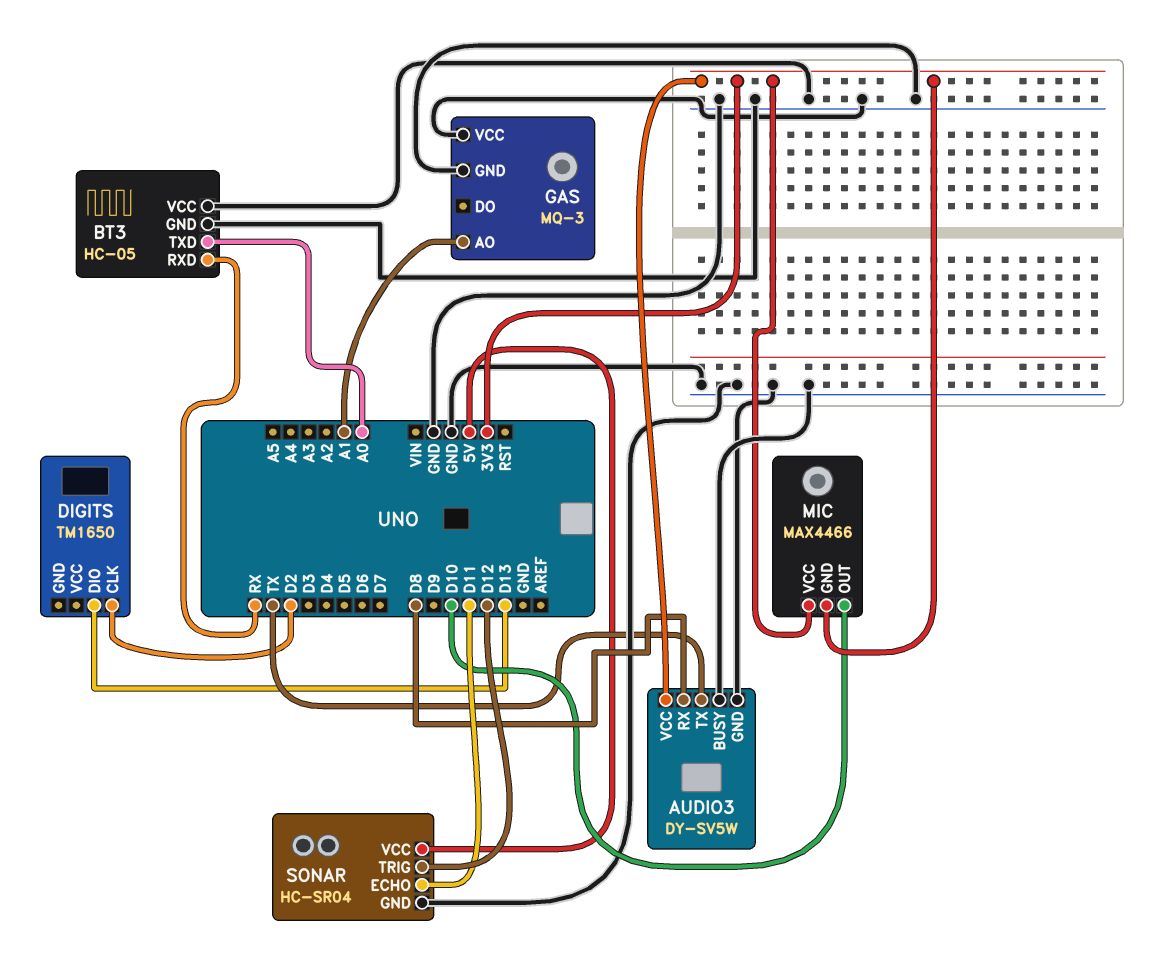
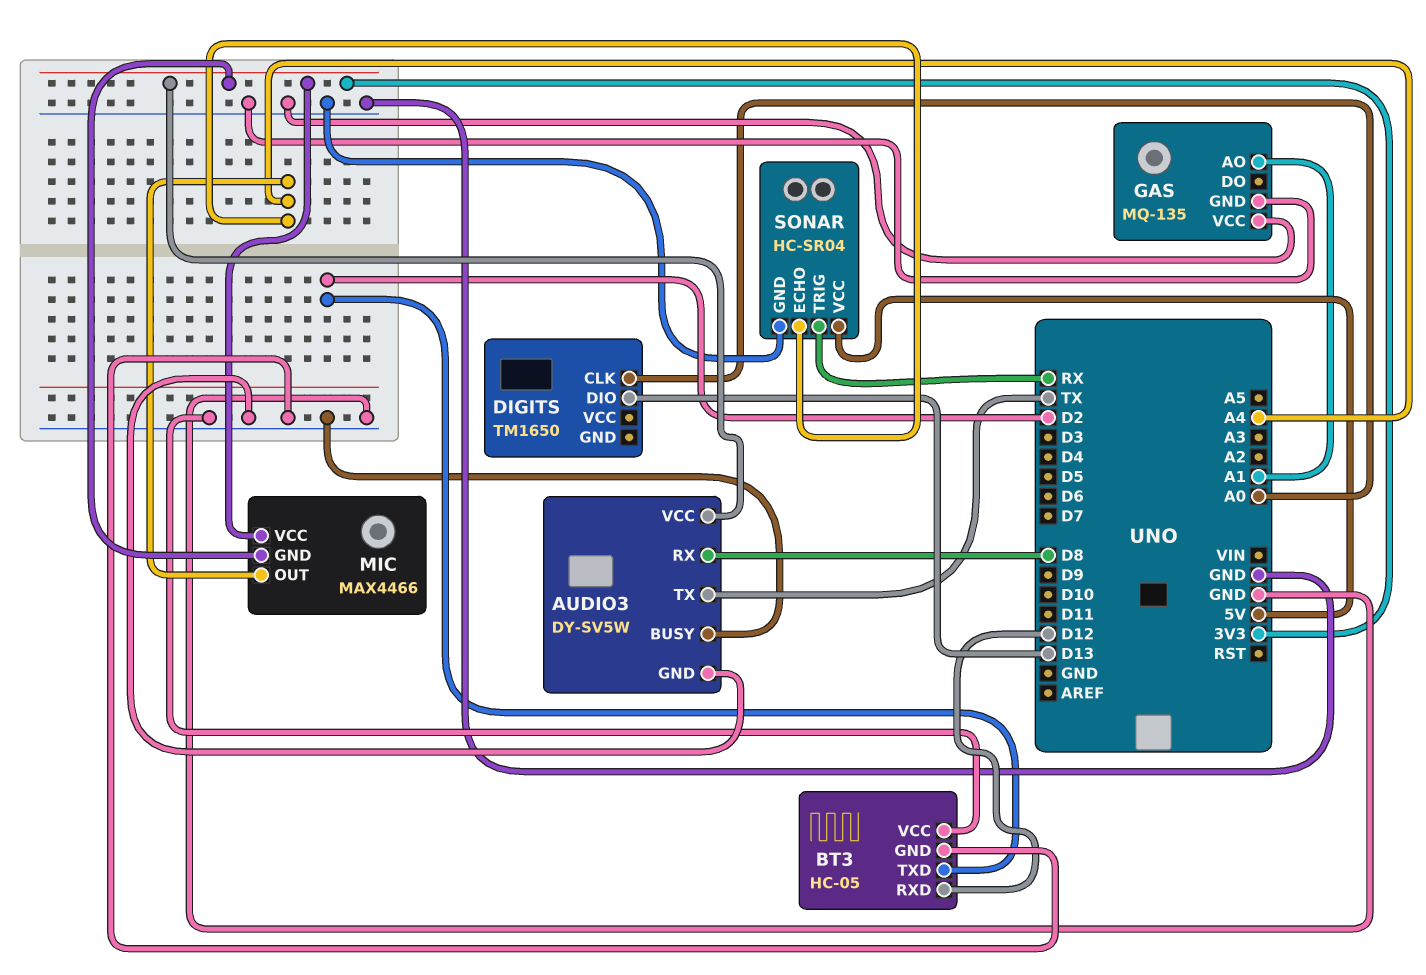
BT3 pin RXD: RX -> D12
BT3 pin TXD: A0 -> D2
DIGITS pin CLK: D2 -> A0
GAS: MQ-3 -> MQ-135
MIC pin OUT: D10 -> A4
SONAR pin ECHO: D11 -> A4
SONAR pin TRIG: D12 -> RX

